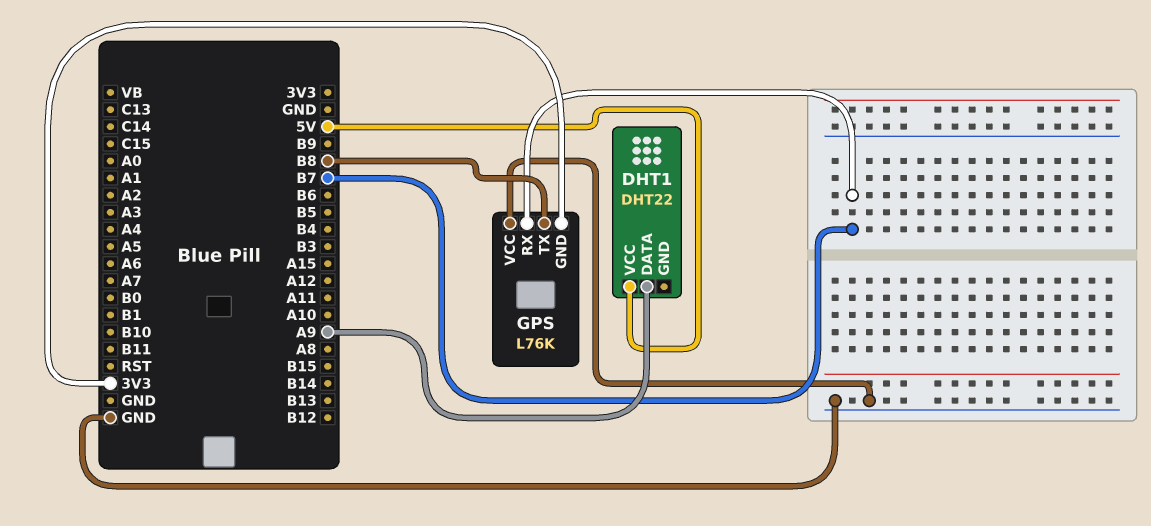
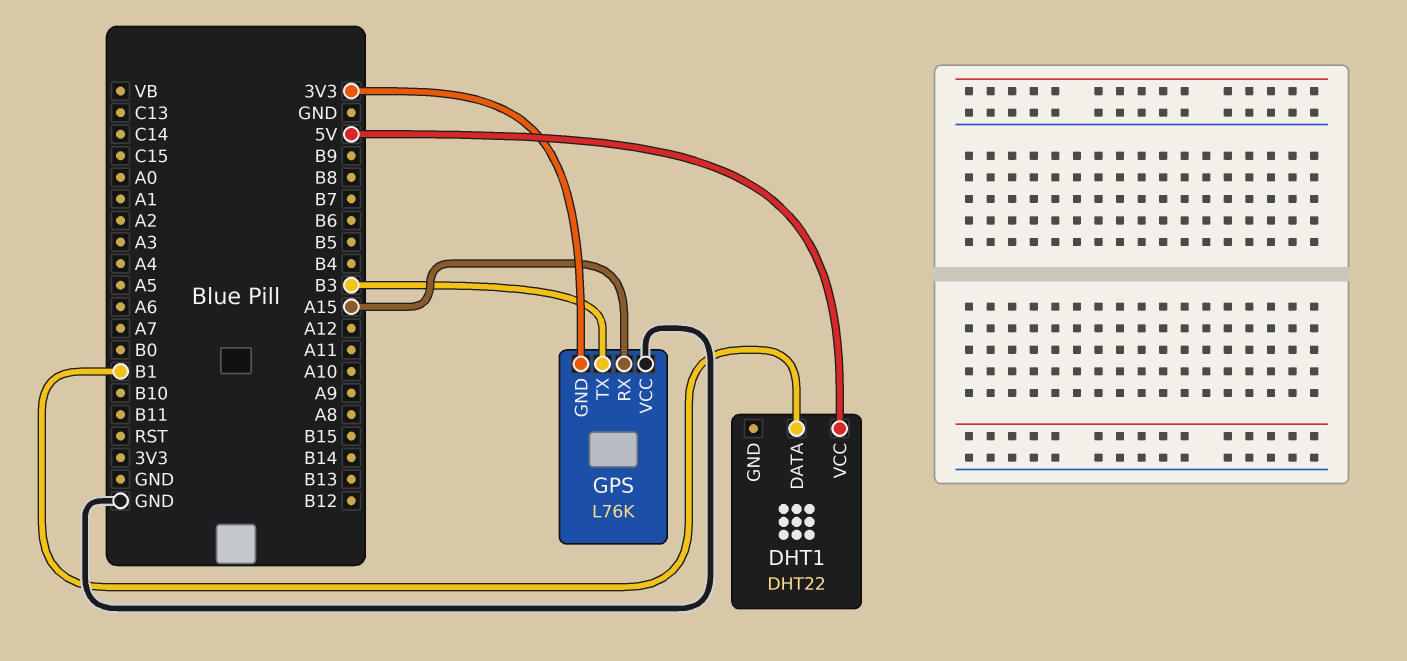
DHT1 pin DATA: A9 -> B1
GPS pin RX: B7 -> A15
GPS pin TX: B8 -> B3

